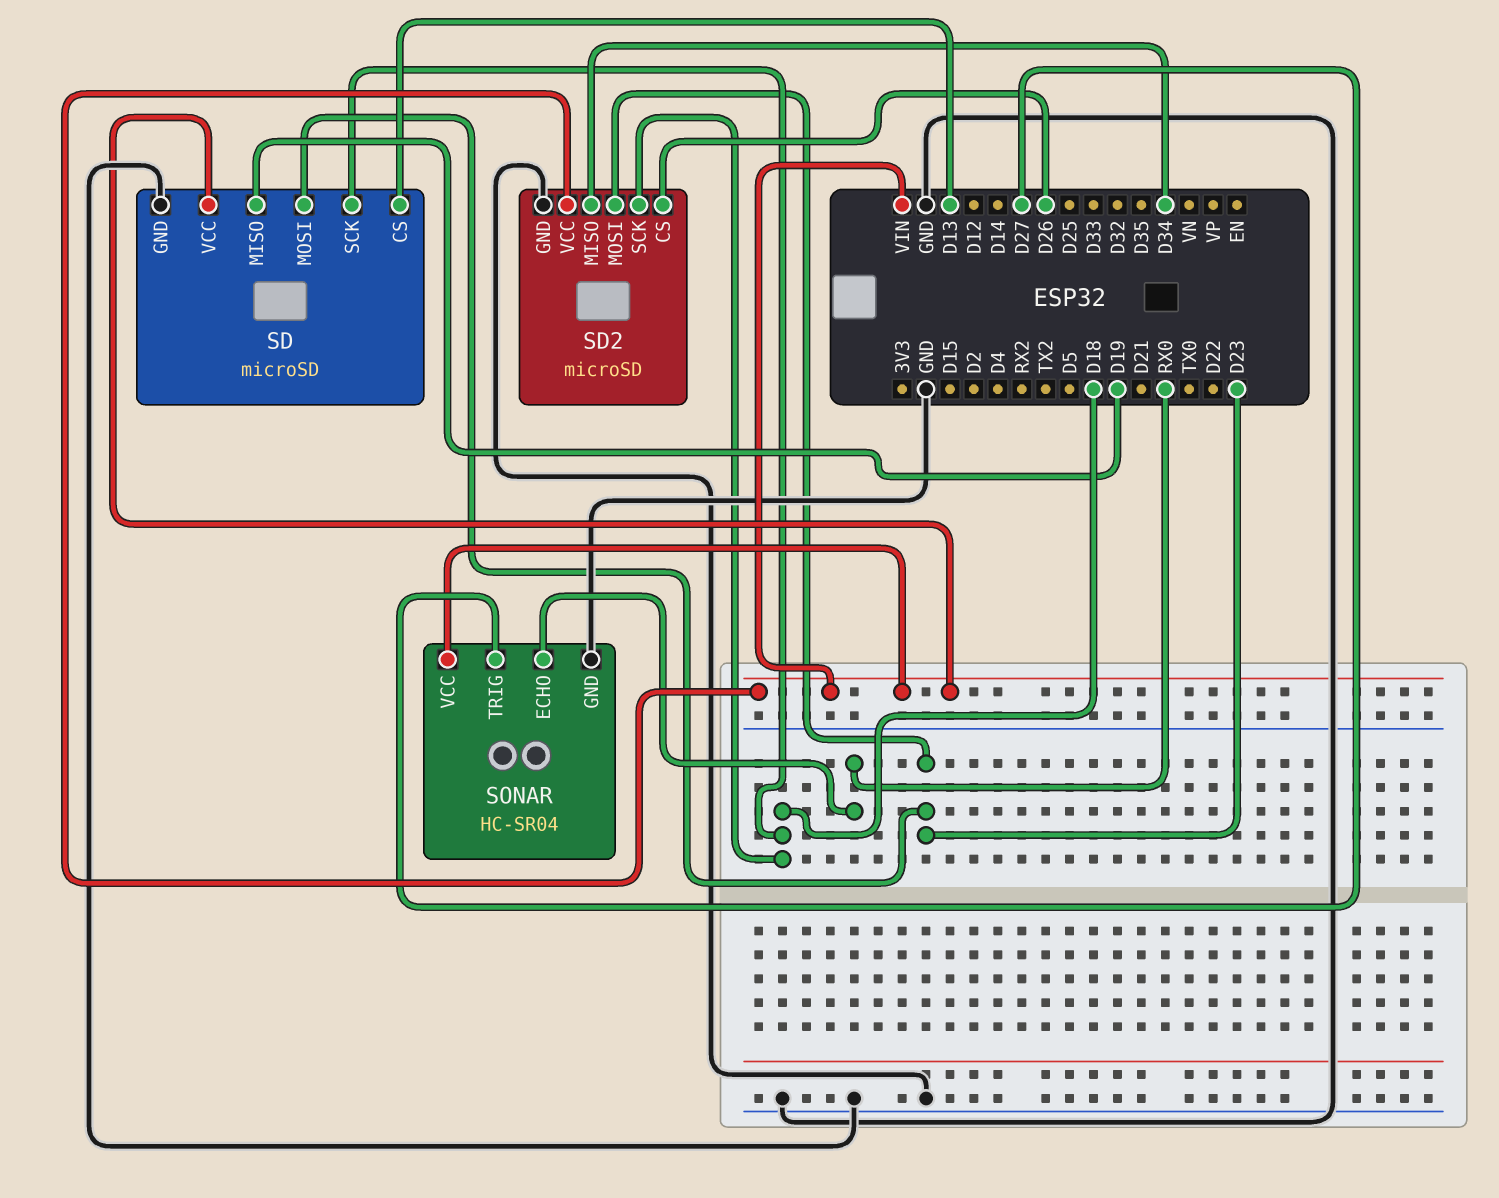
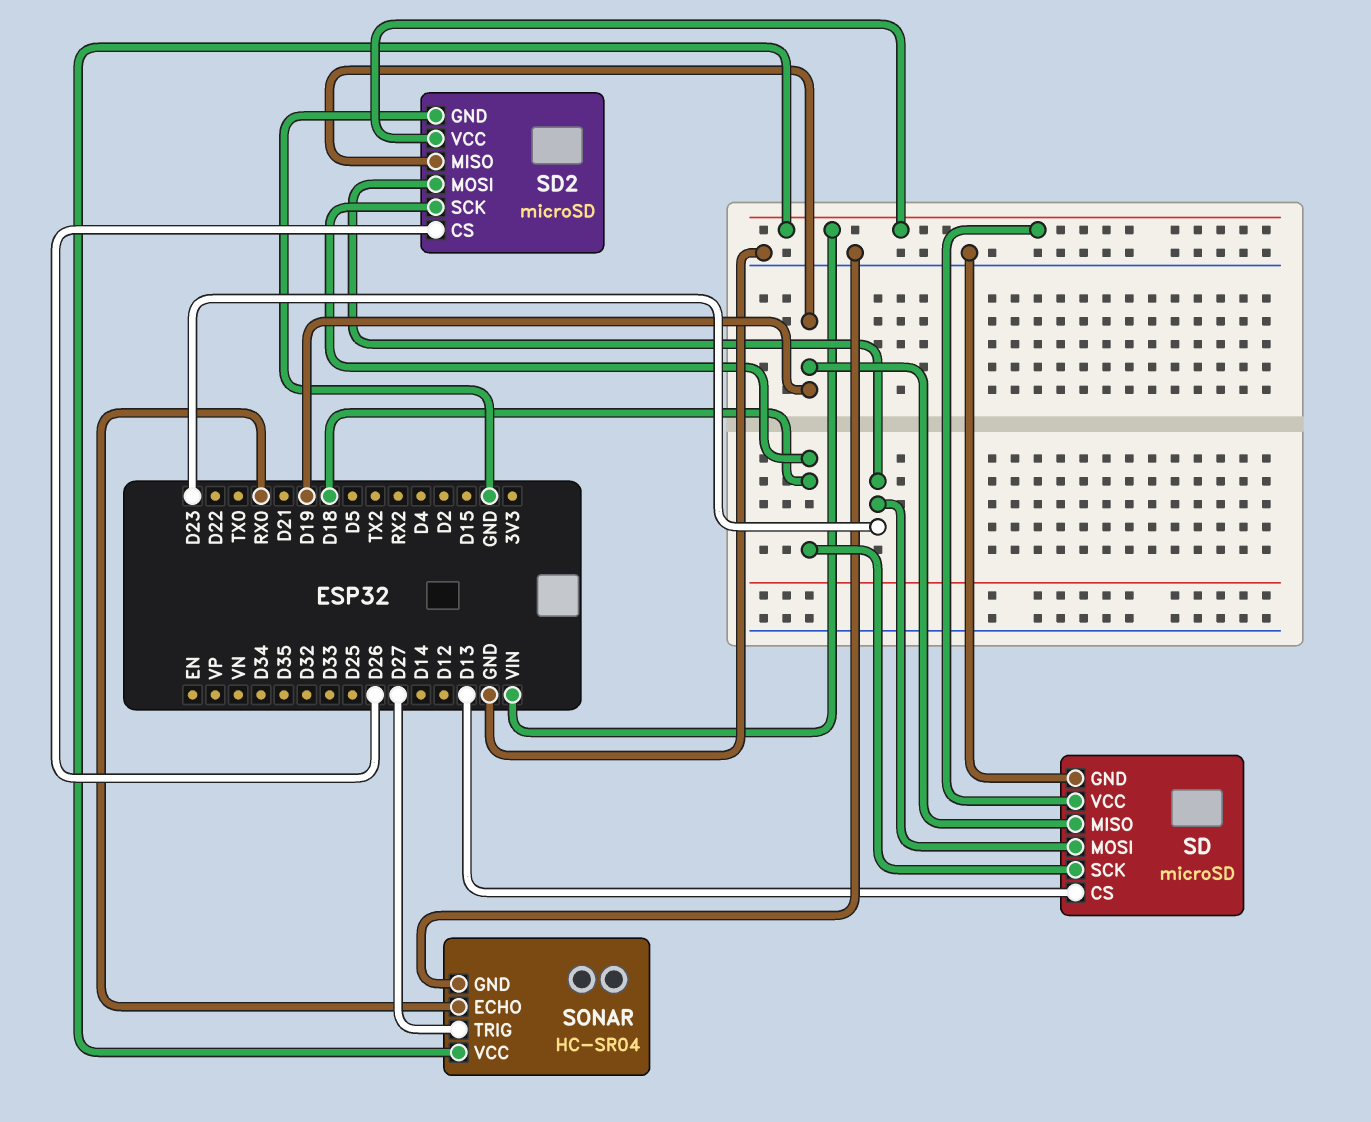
SD2 pin MISO: D34 -> D19

